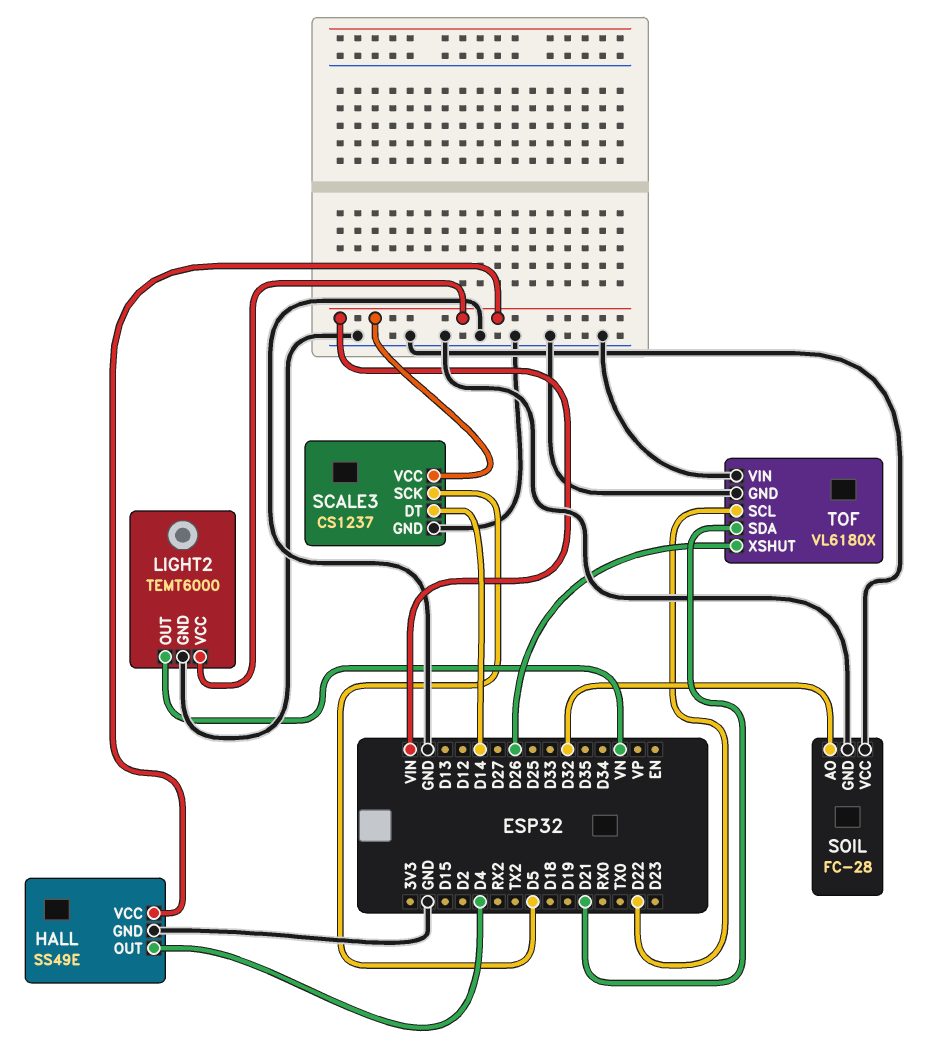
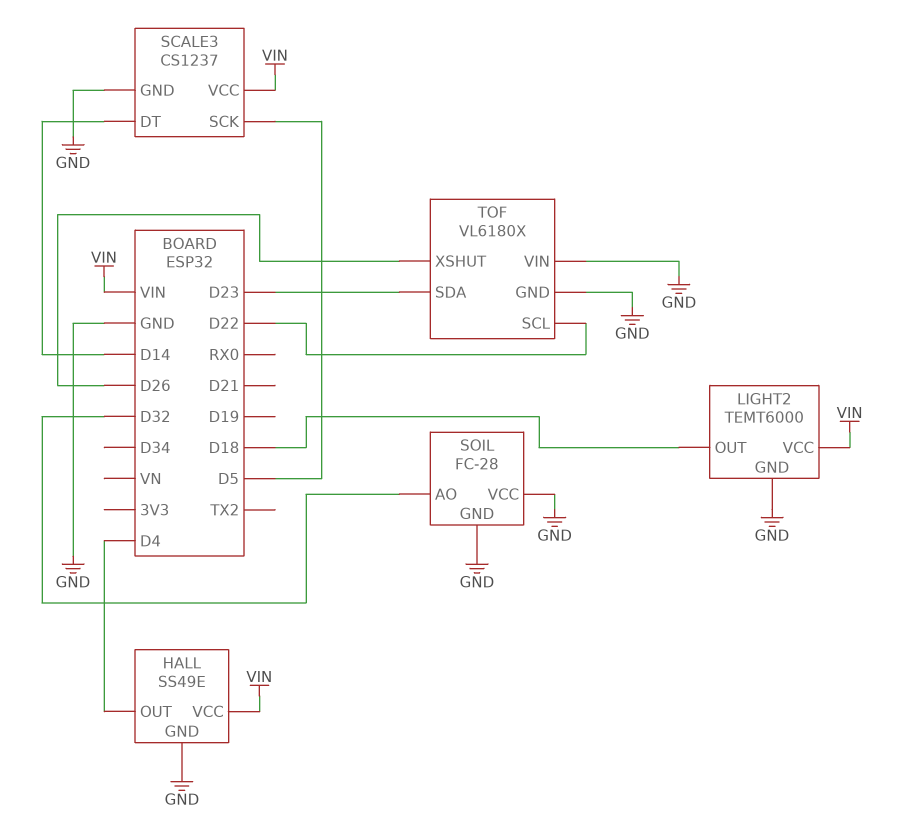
LIGHT2 pin OUT: VN -> D18
TOF pin SDA: D21 -> D23

